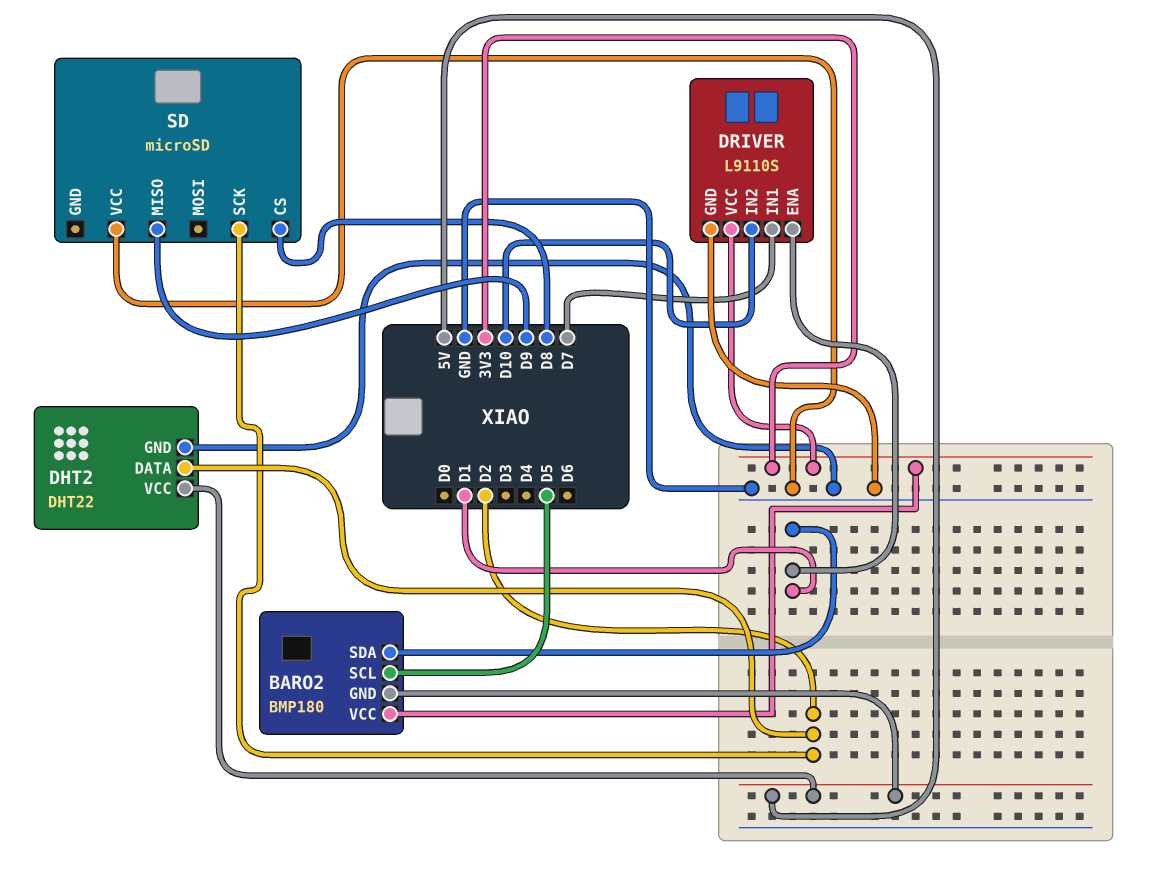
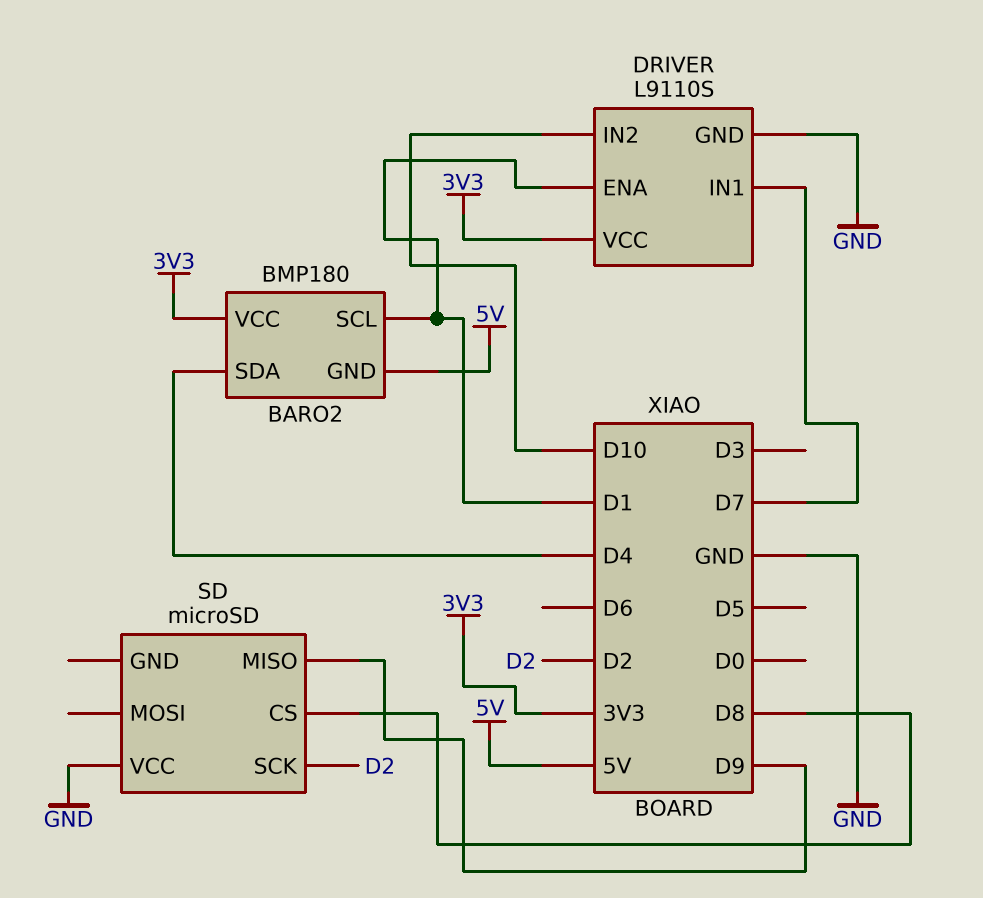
BARO2 pin SCL: D5 -> D1
BARO2 pin SDA: D1 -> D4
DHT2: DHT22 -> none
DHT2 pin DATA: D2 -> none
DHT2 pin GND: GND -> none
DHT2 pin VCC: 5V -> none

